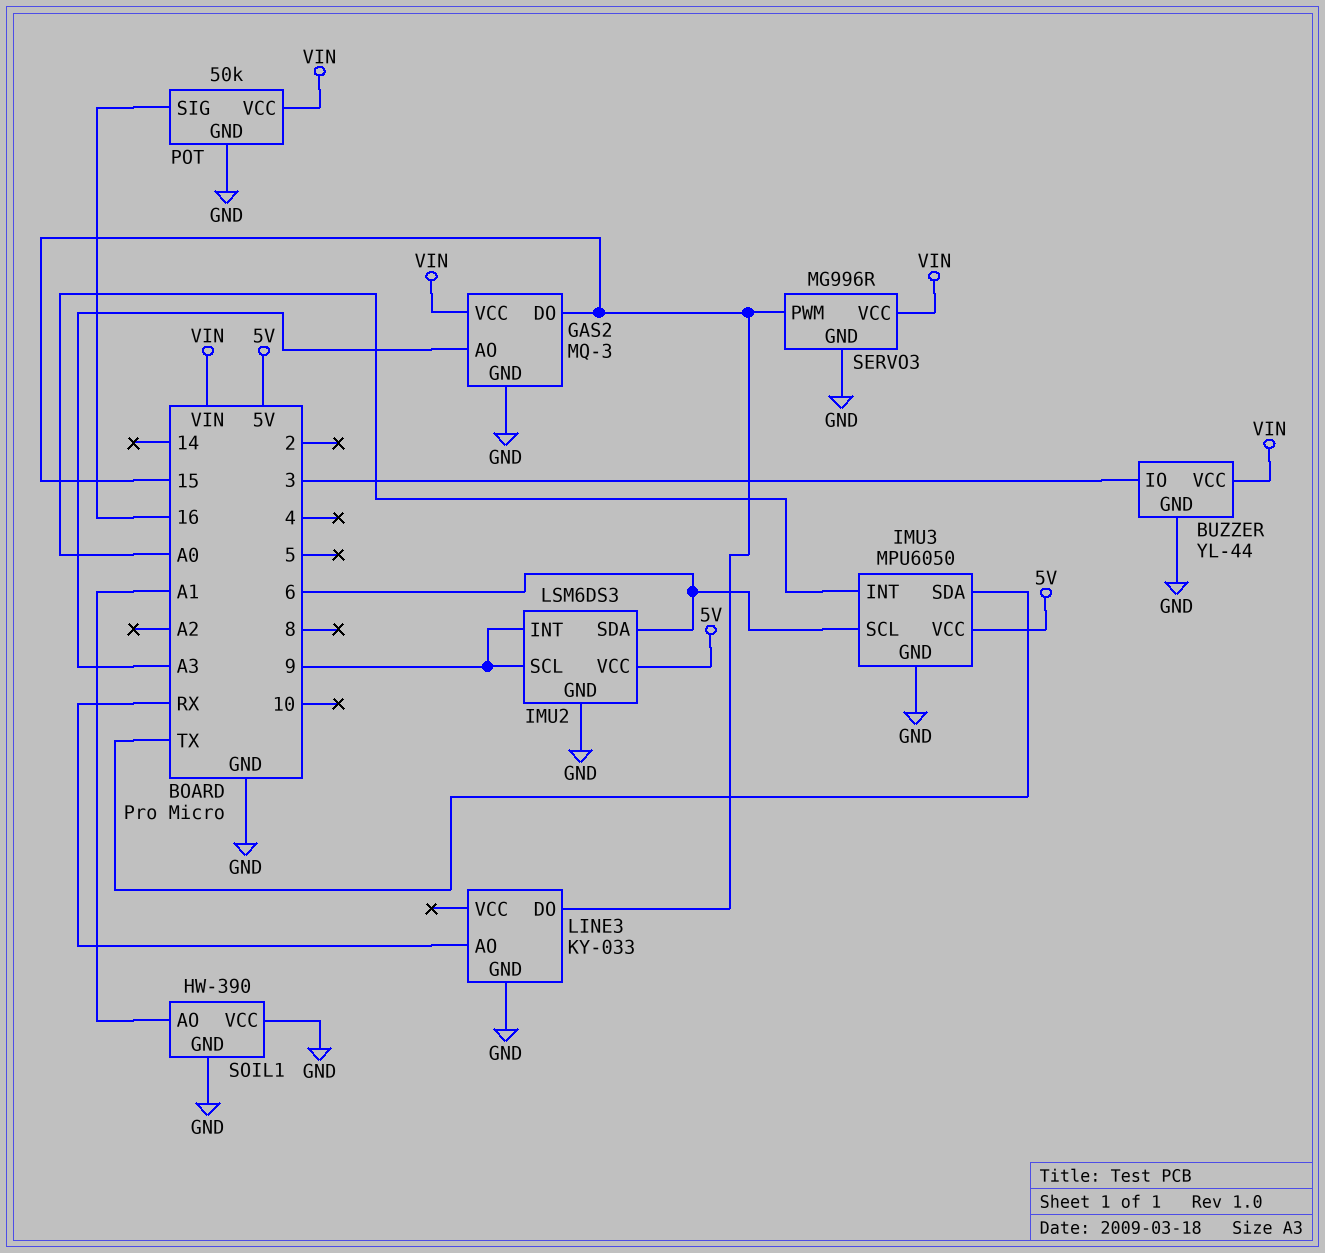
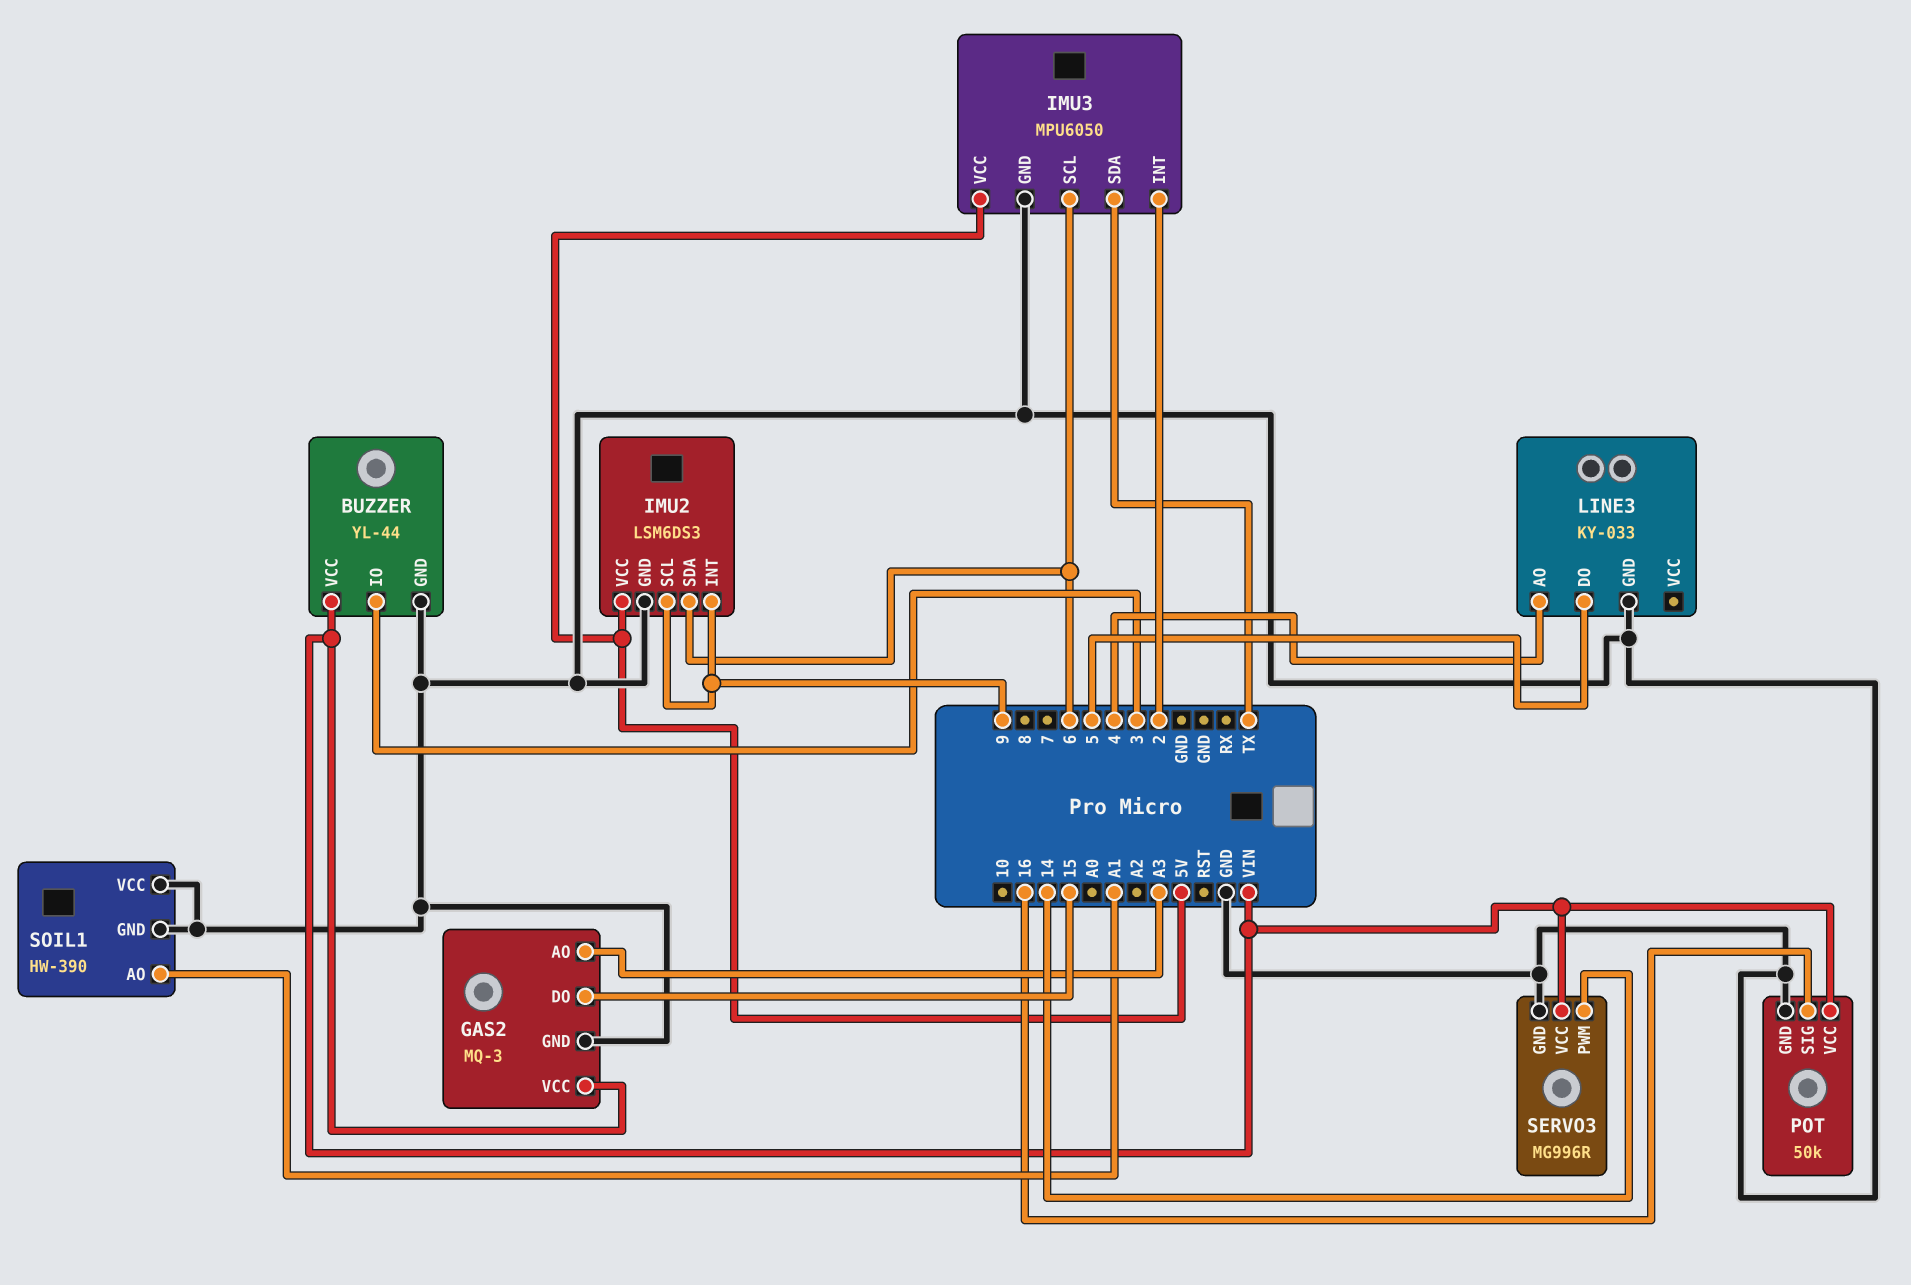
IMU3 pin INT: A0 -> 2
LINE3 pin AO: RX -> 4
LINE3 pin DO: 15 -> 5
SERVO3 pin PWM: 15 -> 14

